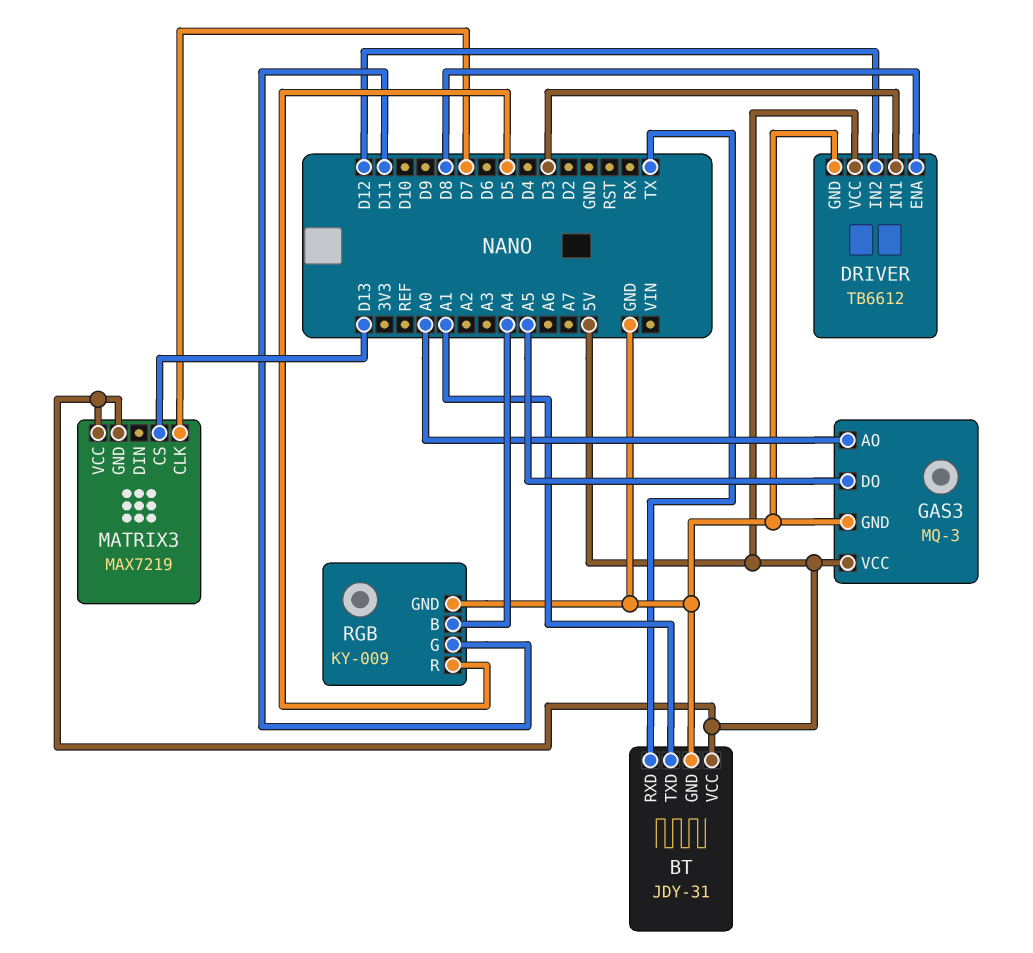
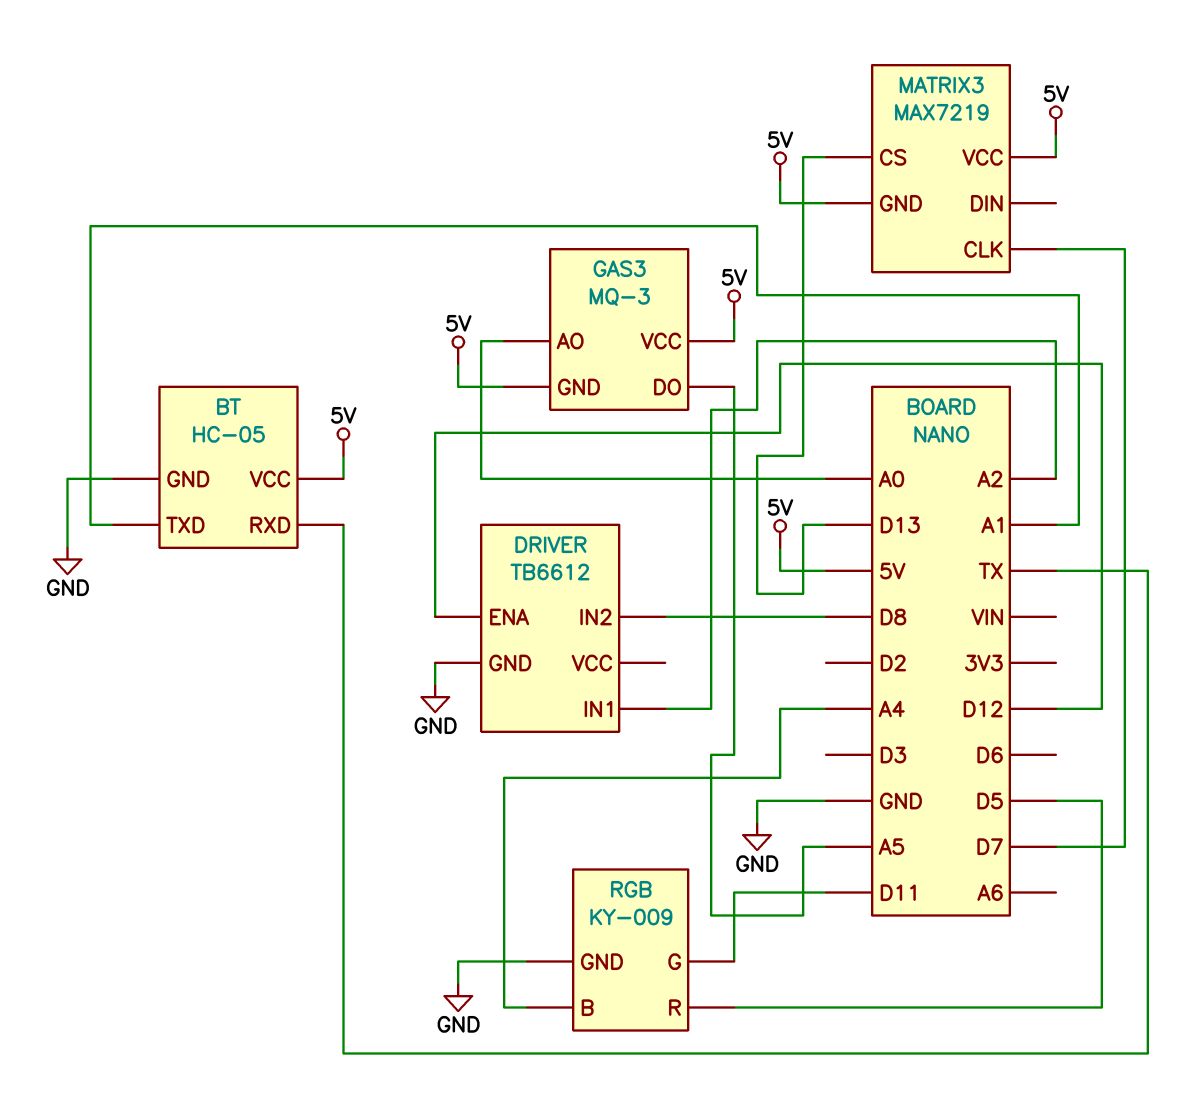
BT: JDY-31 -> HC-05
DRIVER pin ENA: D8 -> D12
DRIVER pin IN1: D3 -> A2
DRIVER pin IN2: D12 -> D8
DRIVER pin VCC: 5V -> none
GAS3 pin GND: GND -> 5V

